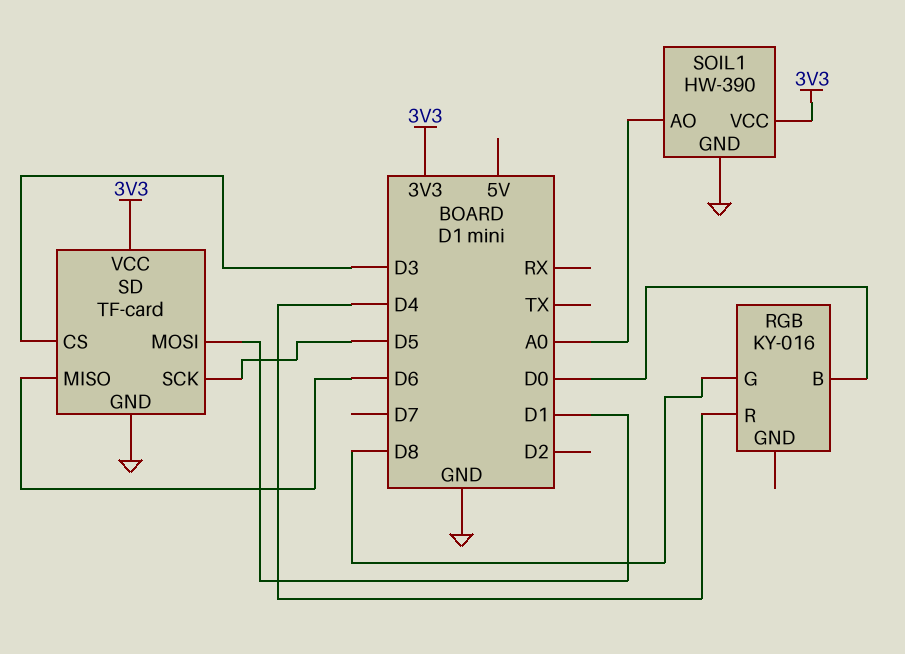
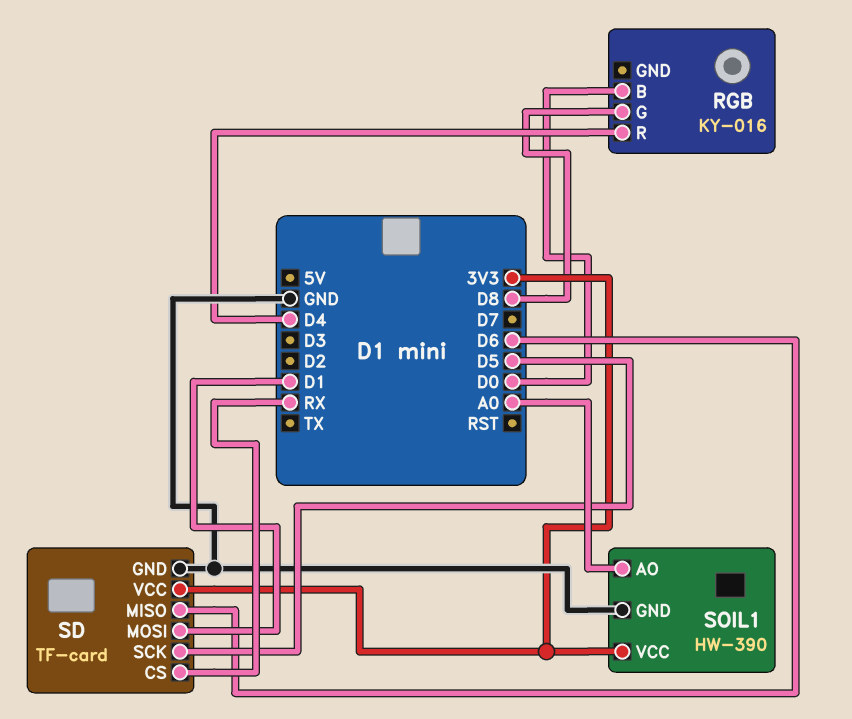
SD pin CS: D3 -> RX

